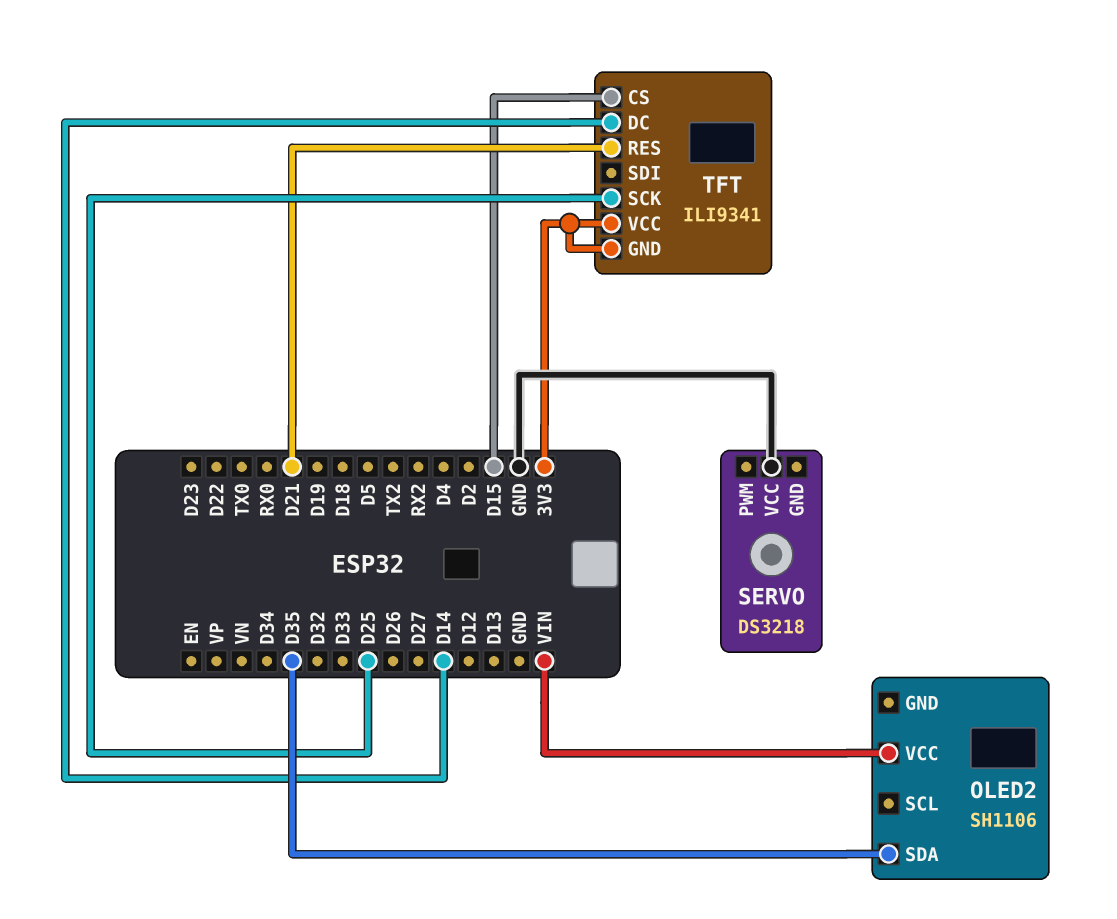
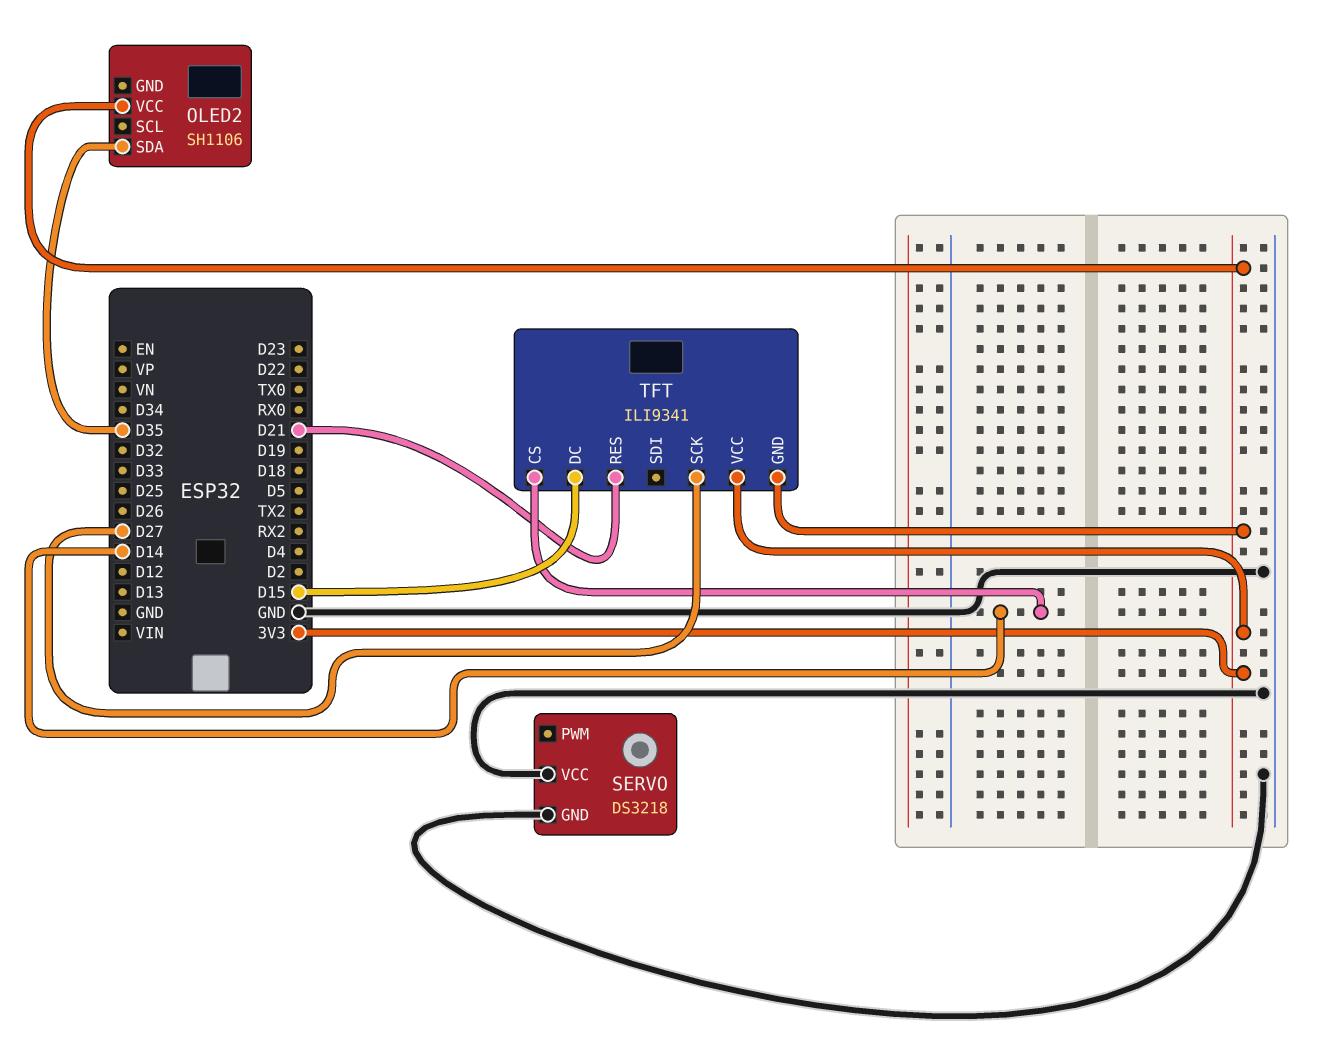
OLED2 pin VCC: VIN -> 3V3
SERVO pin GND: none -> GND
TFT pin CS: D15 -> D14
TFT pin DC: D14 -> D15
TFT pin SCK: D25 -> D27

